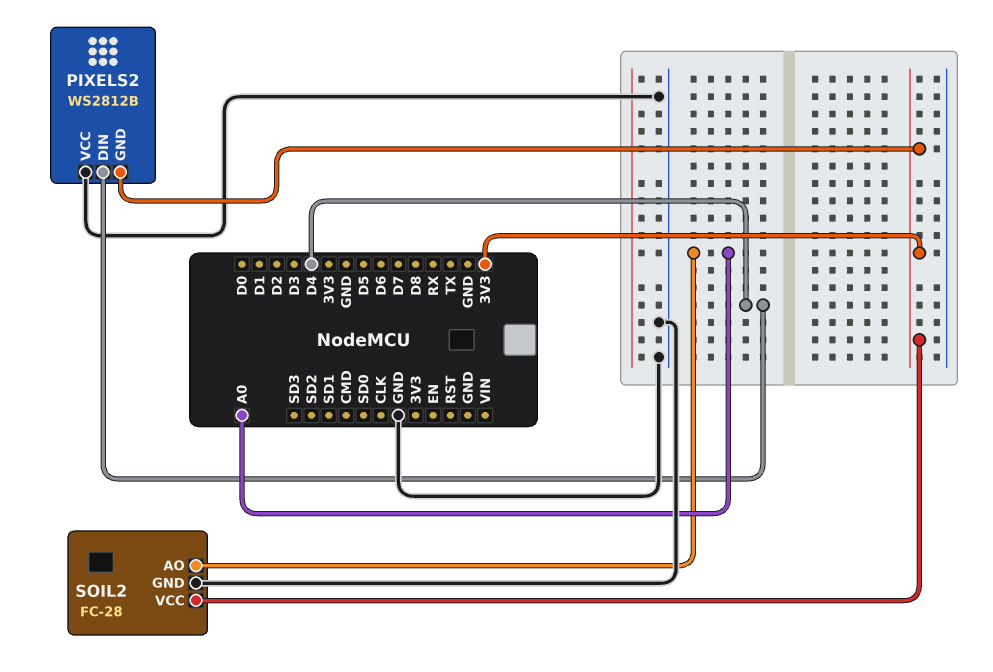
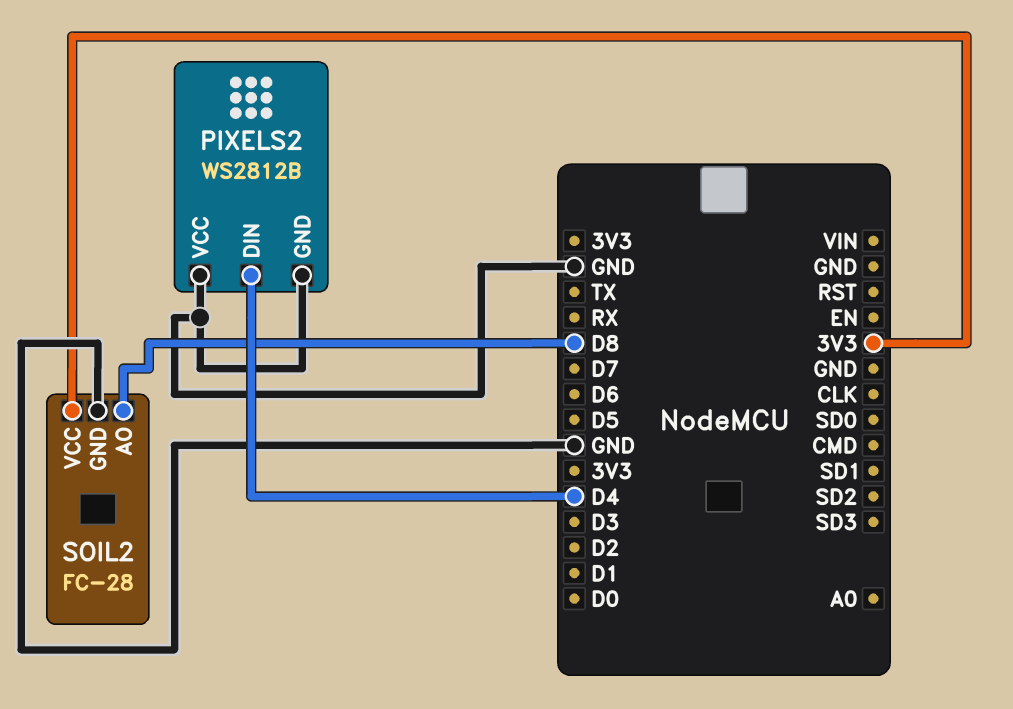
PIXELS2 pin GND: 3V3 -> GND
SOIL2 pin AO: A0 -> D8

